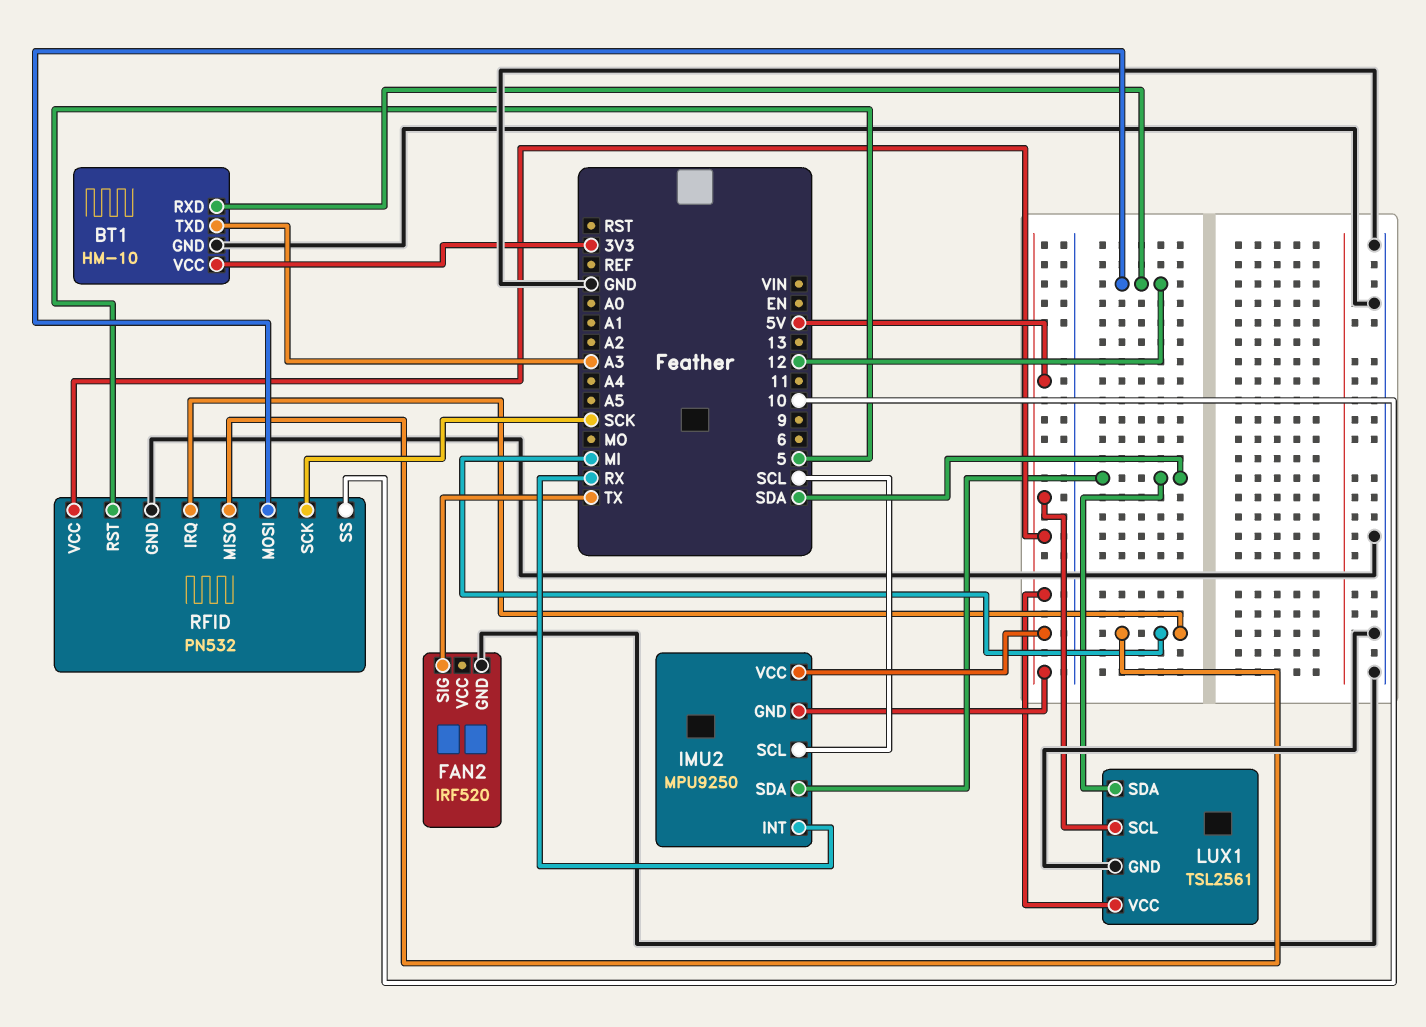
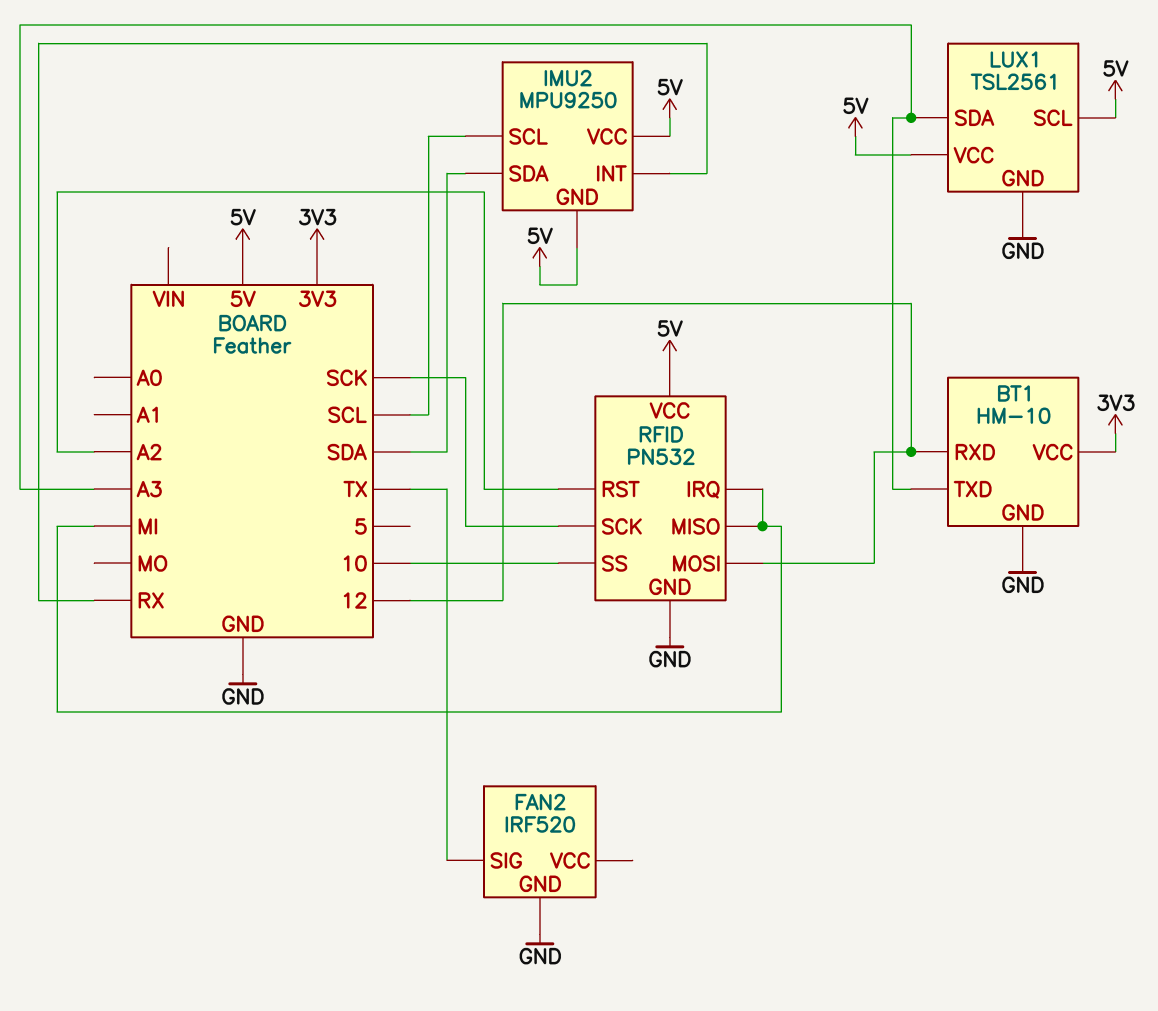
LUX1 pin SDA: SDA -> A3
RFID pin RST: 5 -> A2

